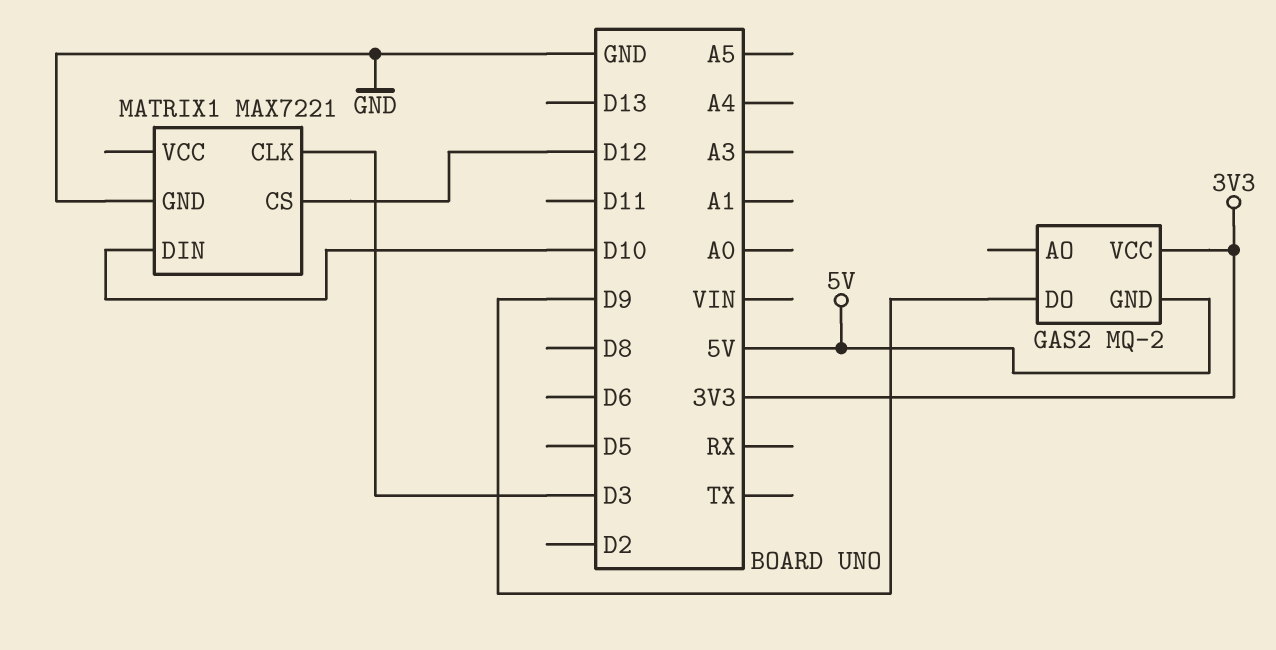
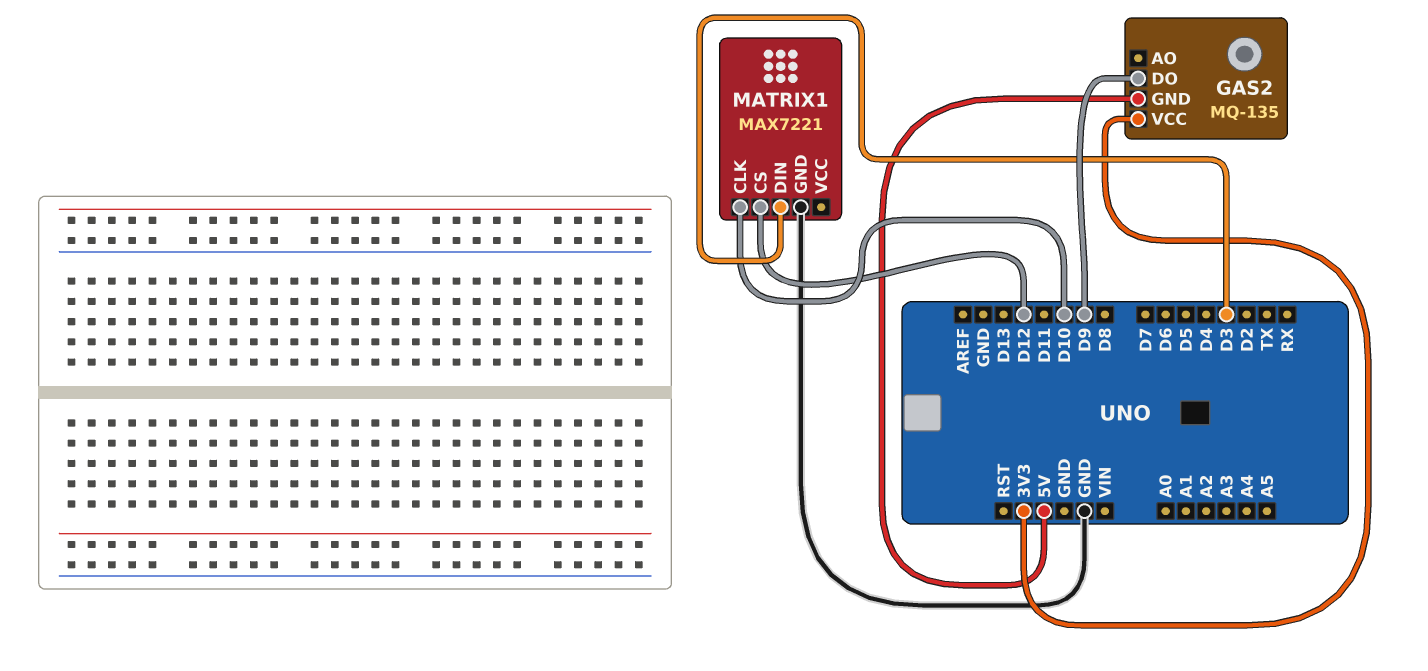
GAS2: MQ-2 -> MQ-135
MATRIX1 pin CLK: D3 -> D10
MATRIX1 pin DIN: D10 -> D3

